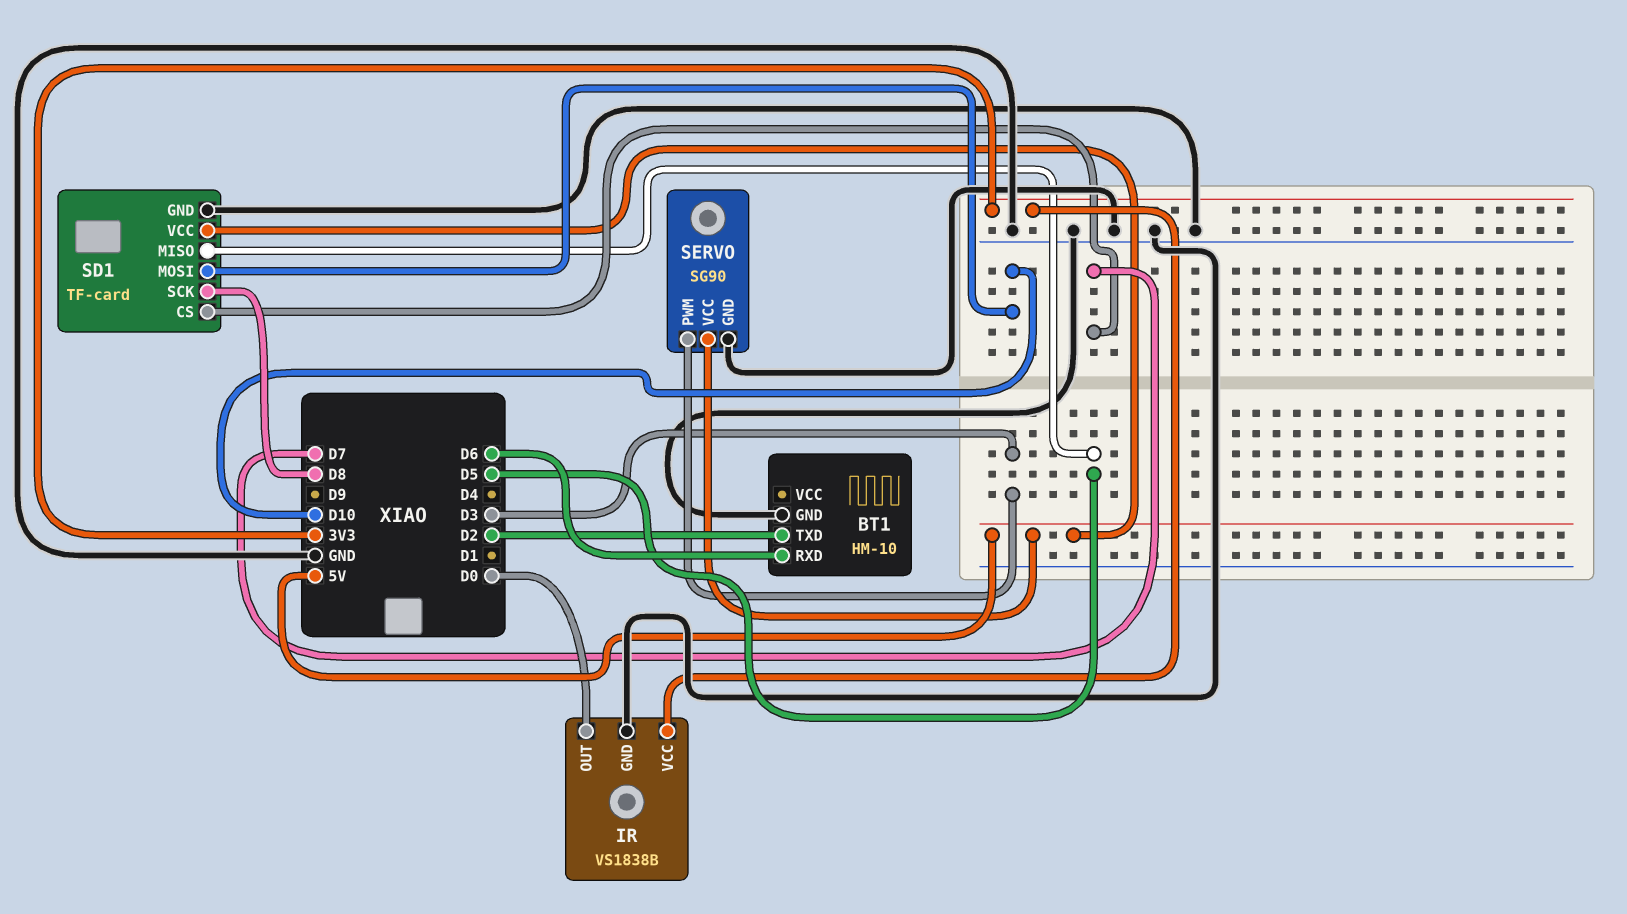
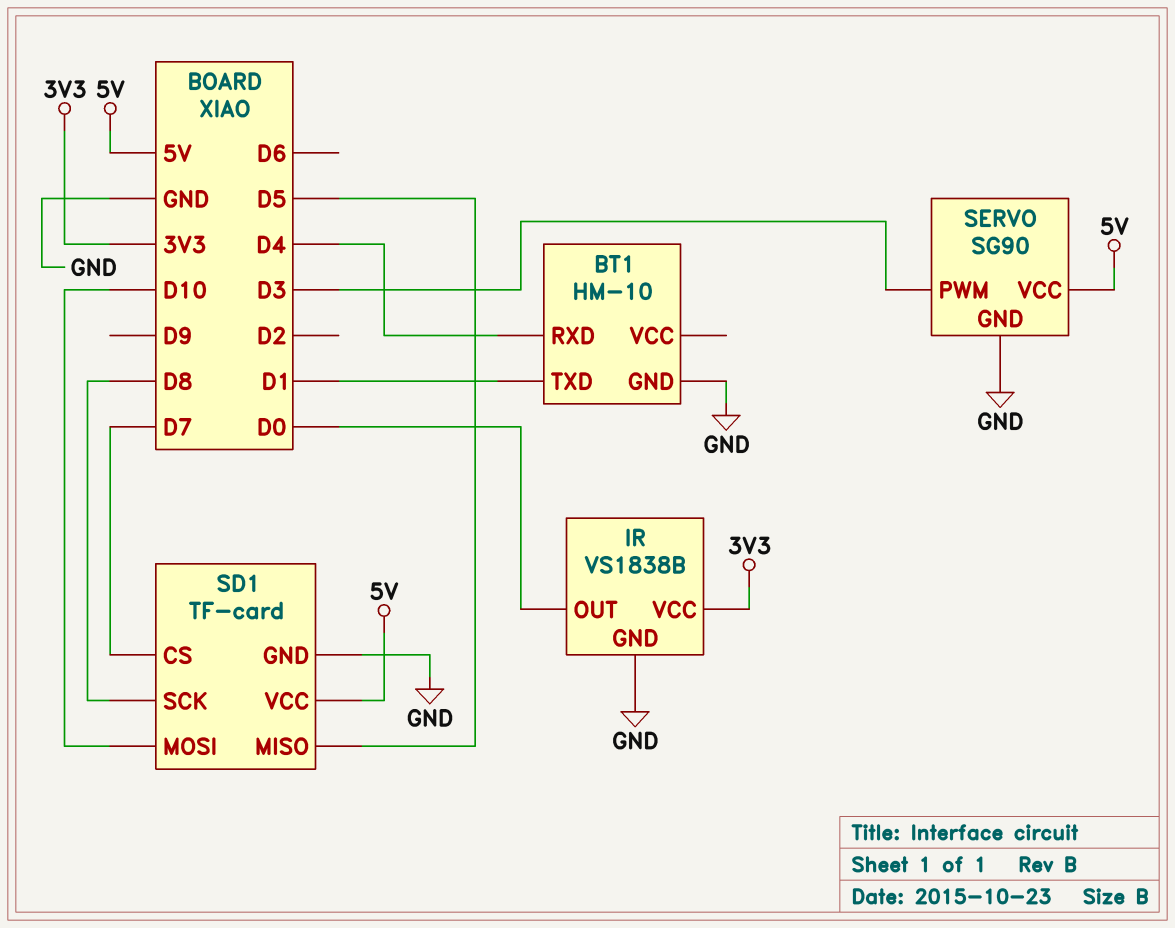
BT1 pin RXD: D6 -> D4
BT1 pin TXD: D2 -> D1

